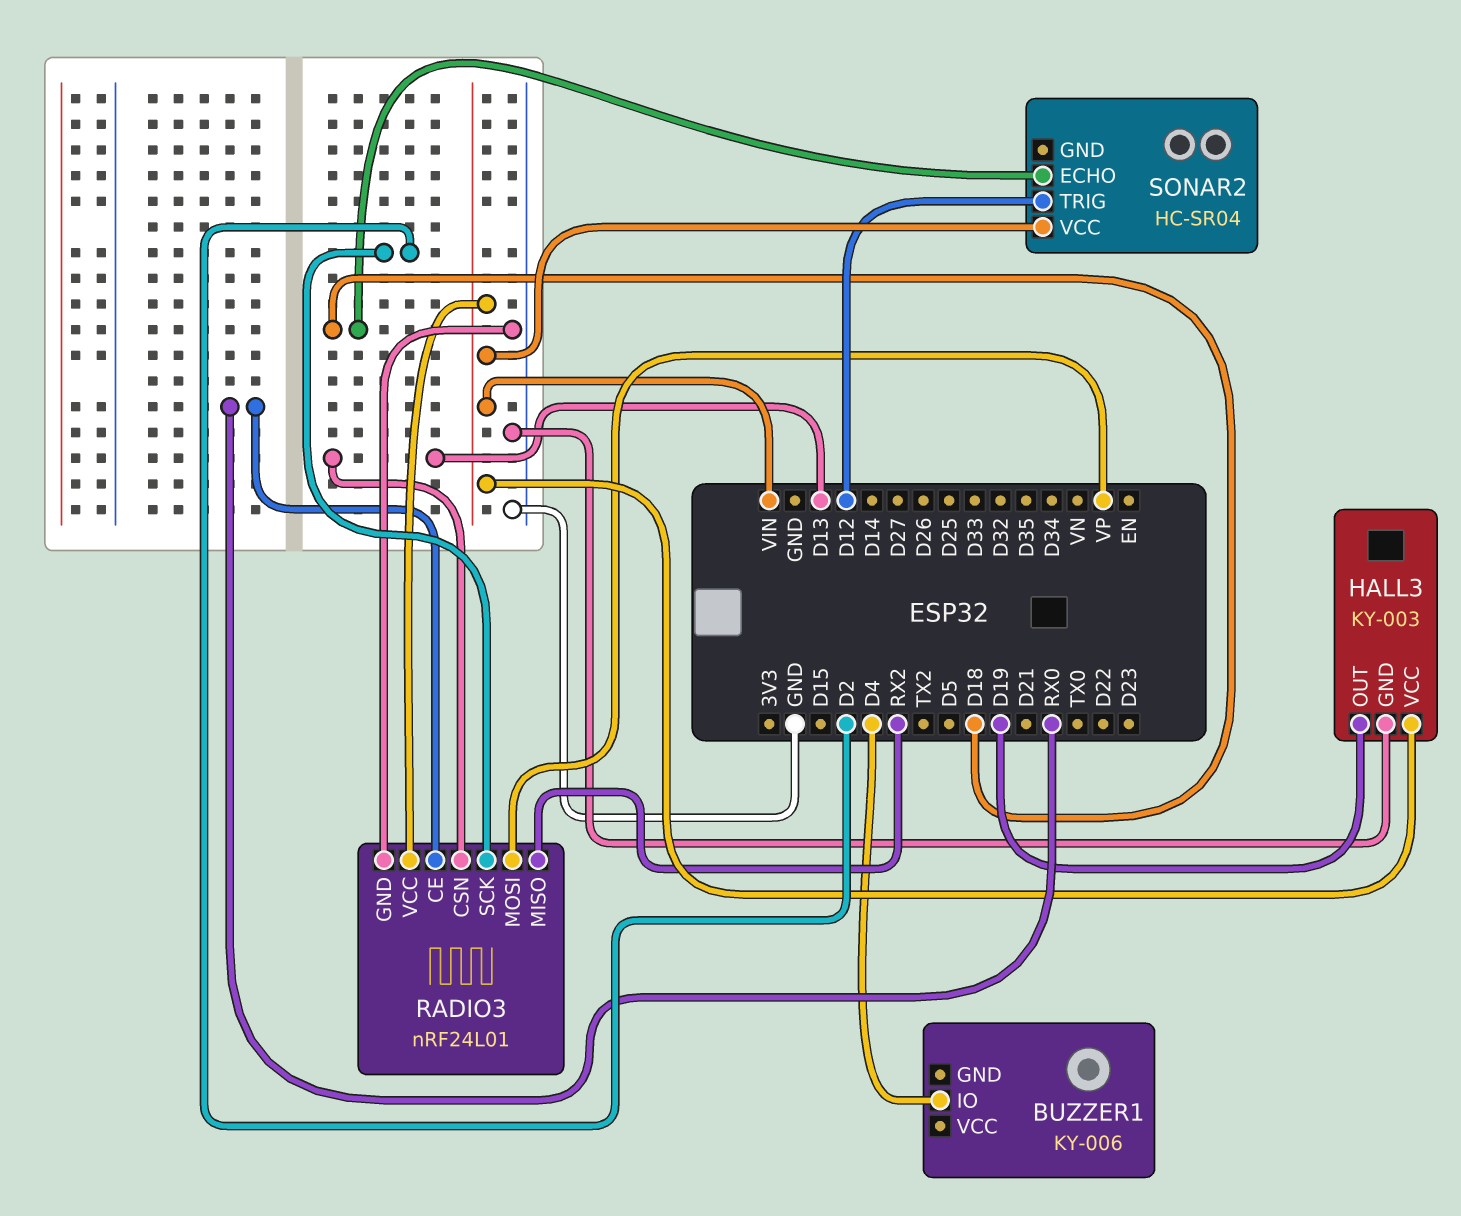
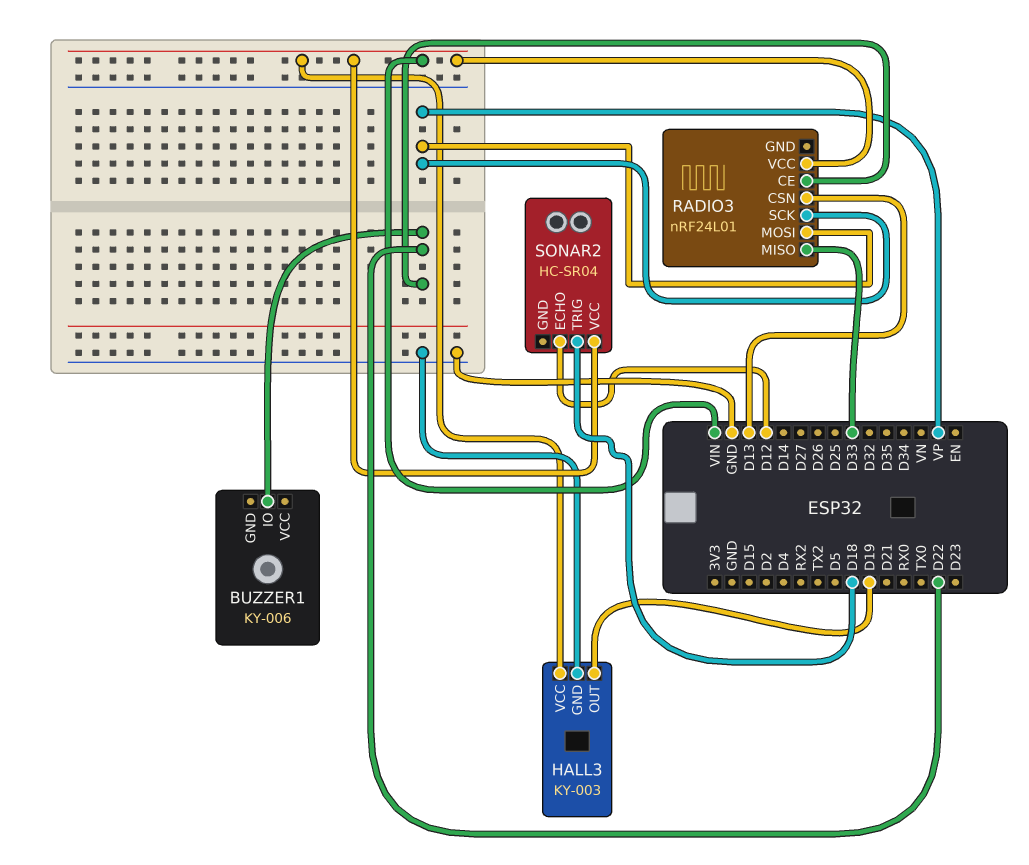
BUZZER1 pin IO: D4 -> D22
RADIO3 pin CE: RX0 -> D22
RADIO3 pin GND: GND -> none
RADIO3 pin MISO: RX2 -> D33
RADIO3 pin SCK: D2 -> VP
SONAR2 pin ECHO: D18 -> D12
SONAR2 pin TRIG: D12 -> D18

